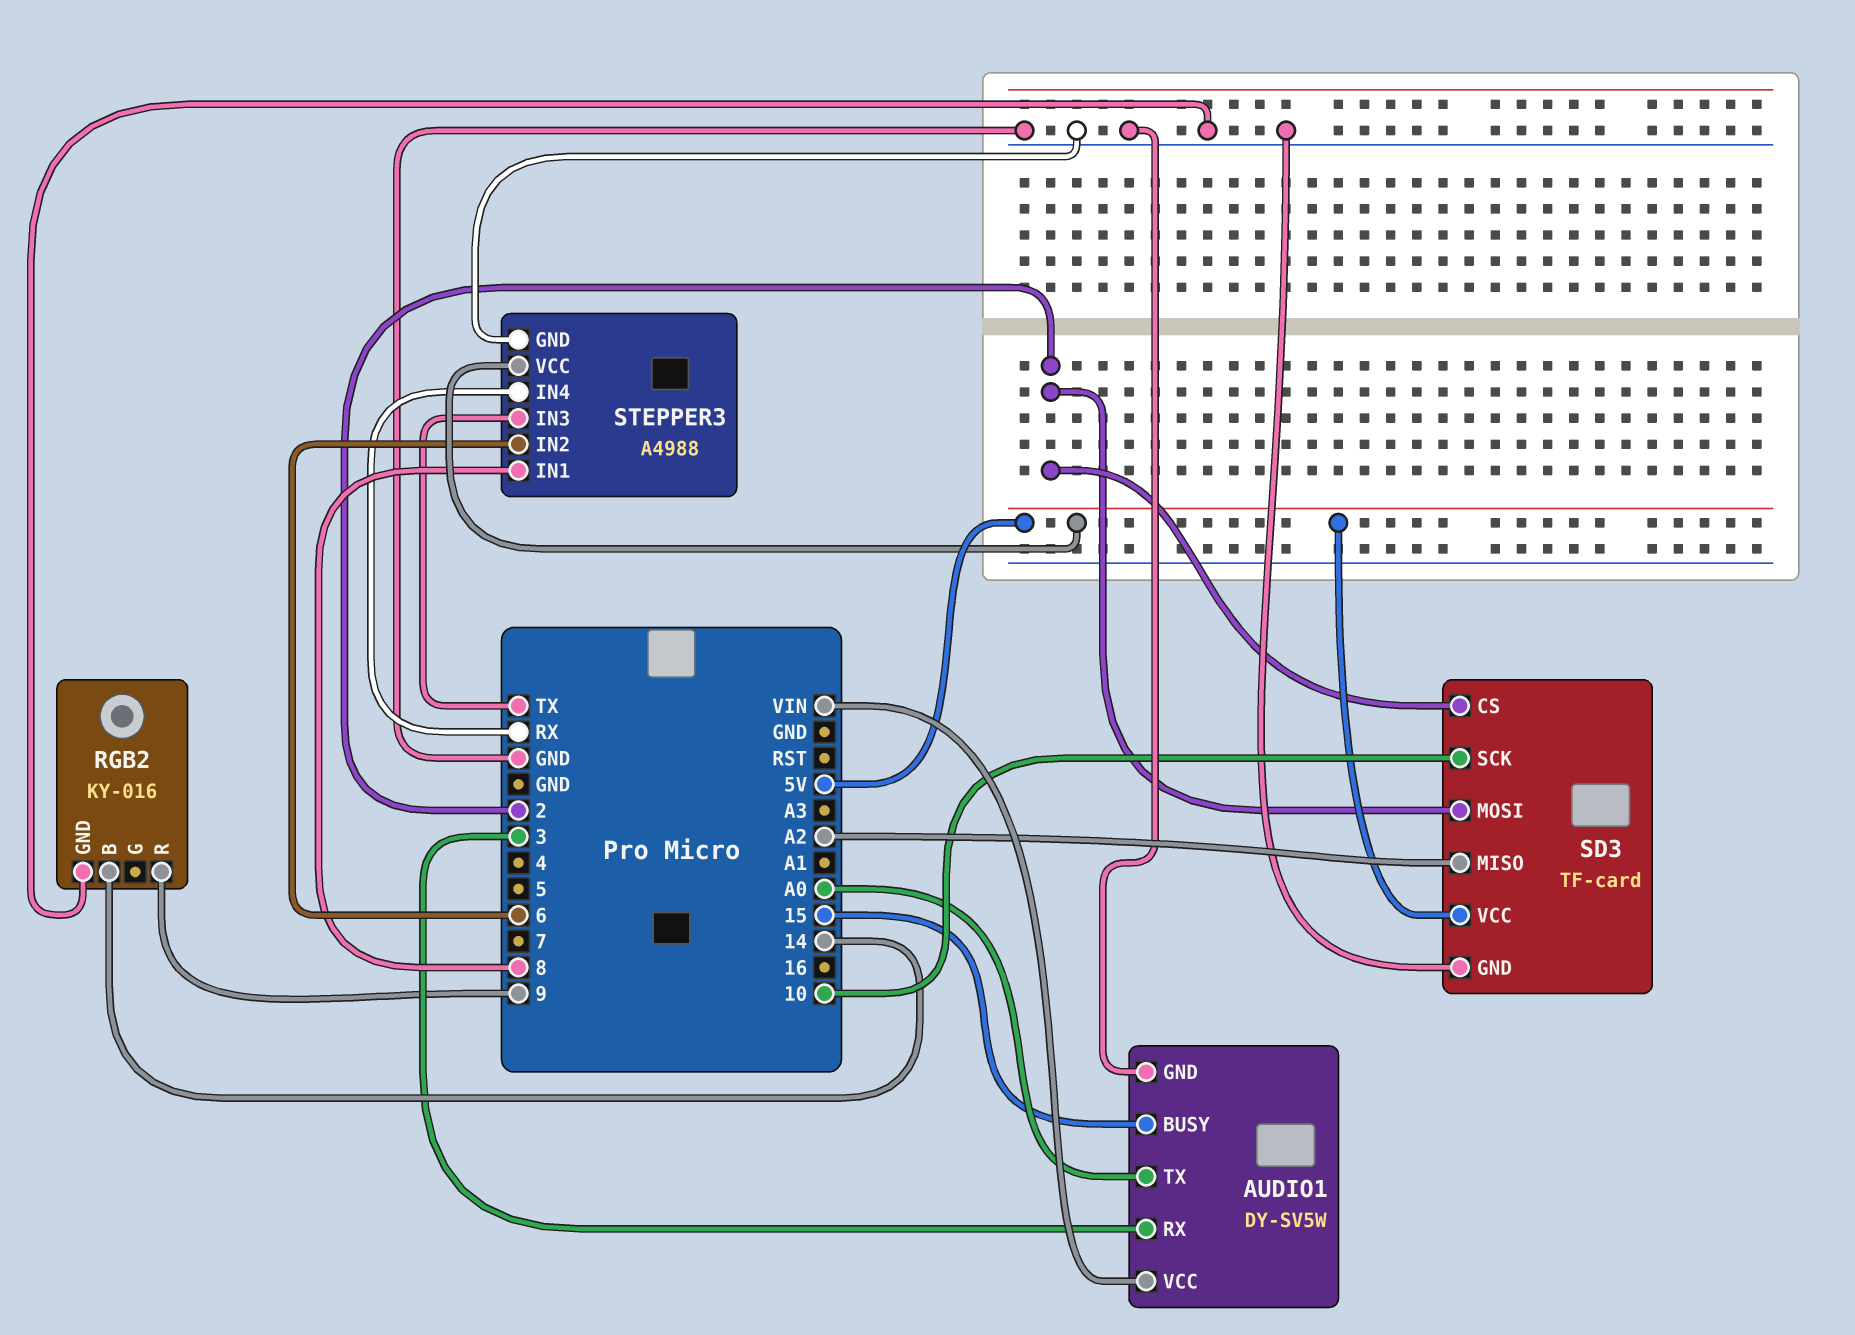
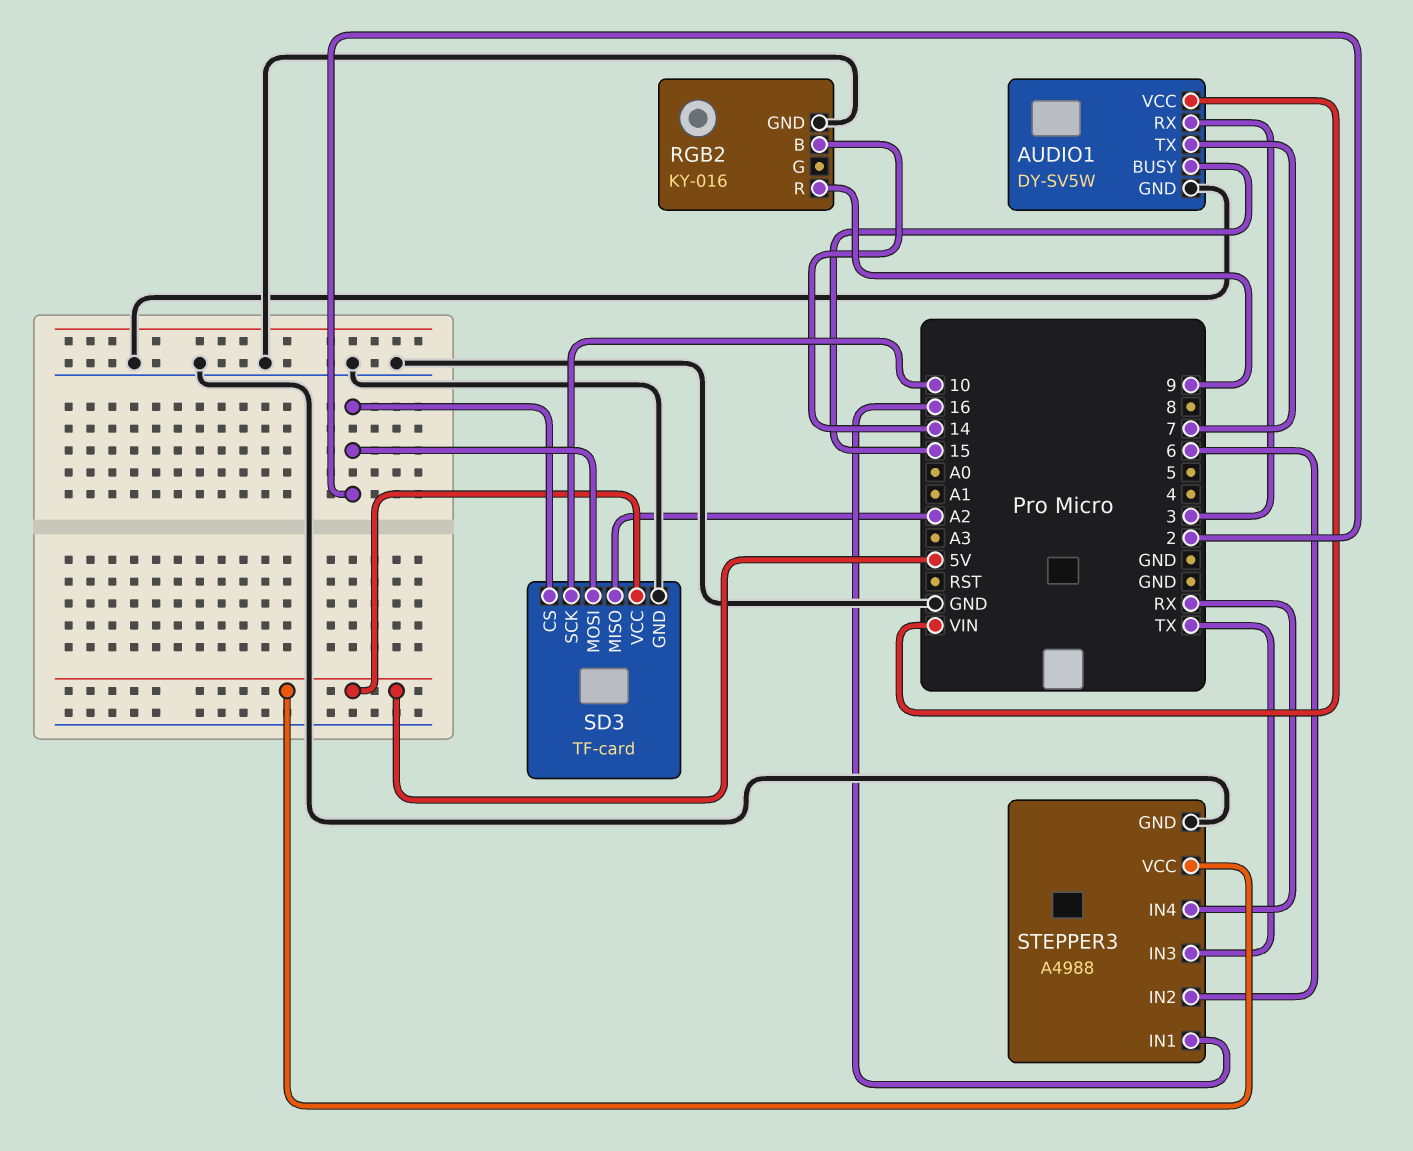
AUDIO1 pin TX: A0 -> 7
STEPPER3 pin IN1: 8 -> 16

